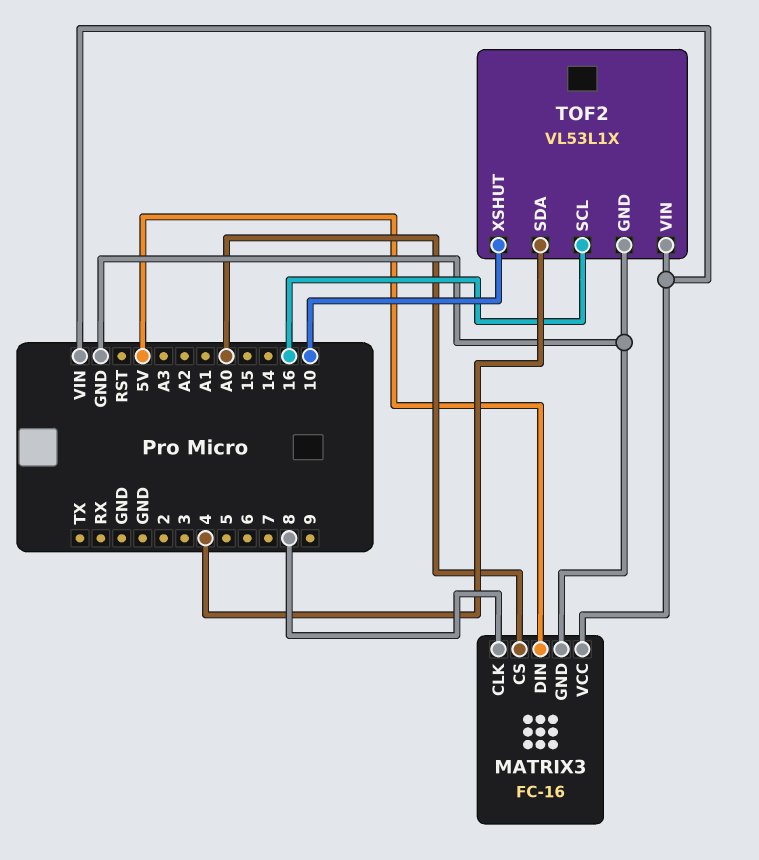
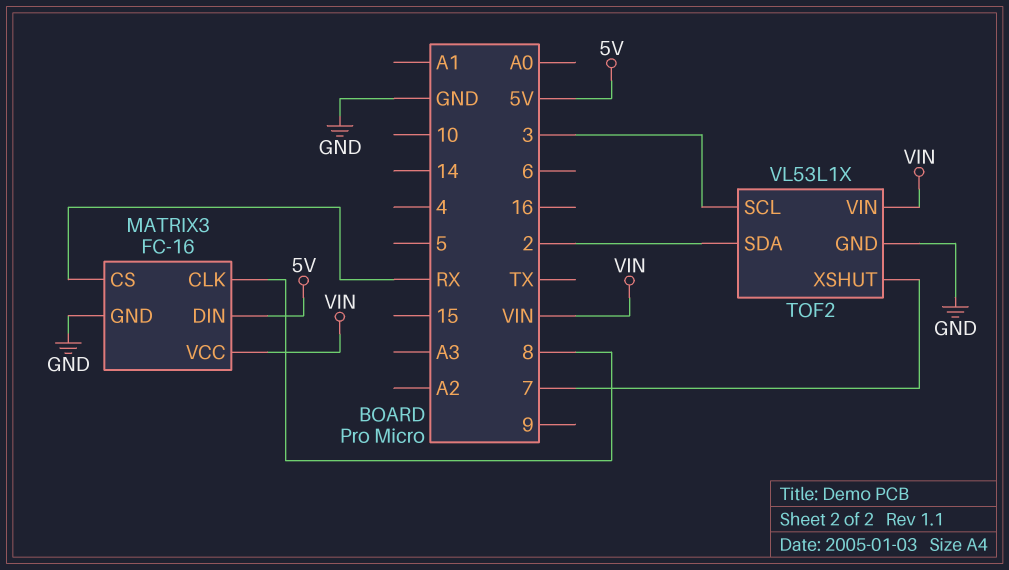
MATRIX3 pin CS: A0 -> RX
TOF2 pin SCL: 16 -> 3
TOF2 pin SDA: 4 -> 2
TOF2 pin XSHUT: 10 -> 7

